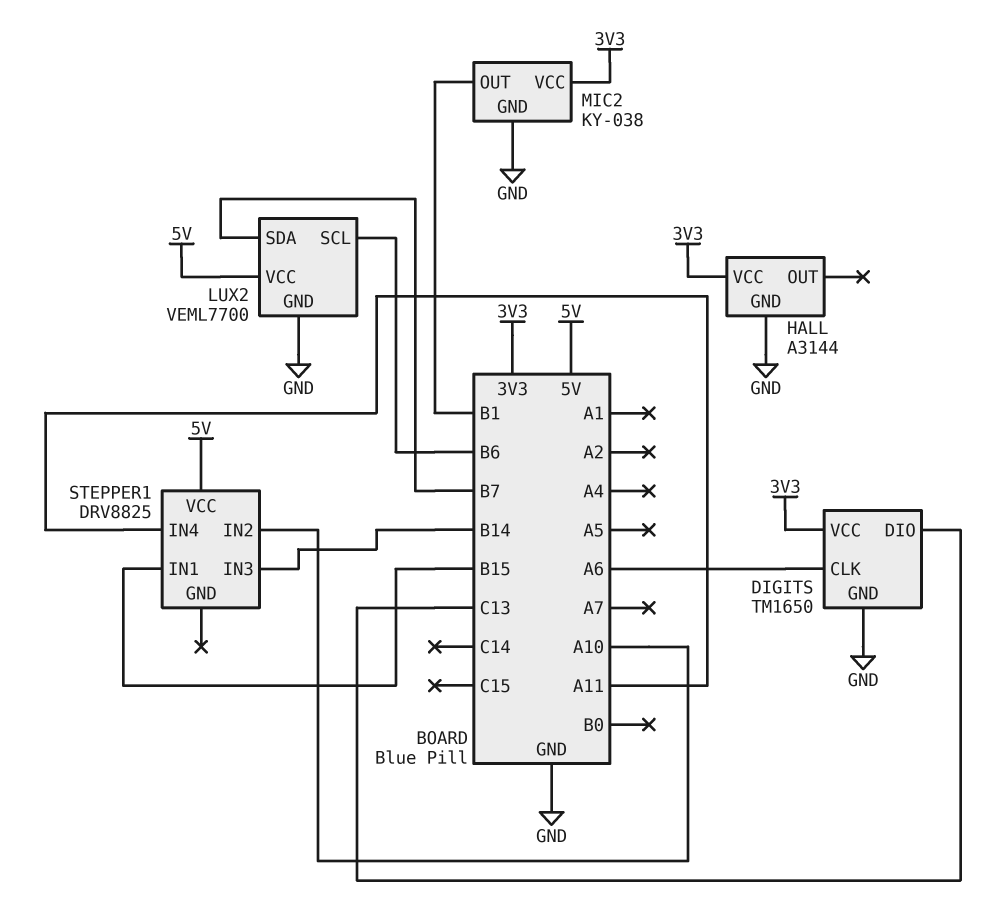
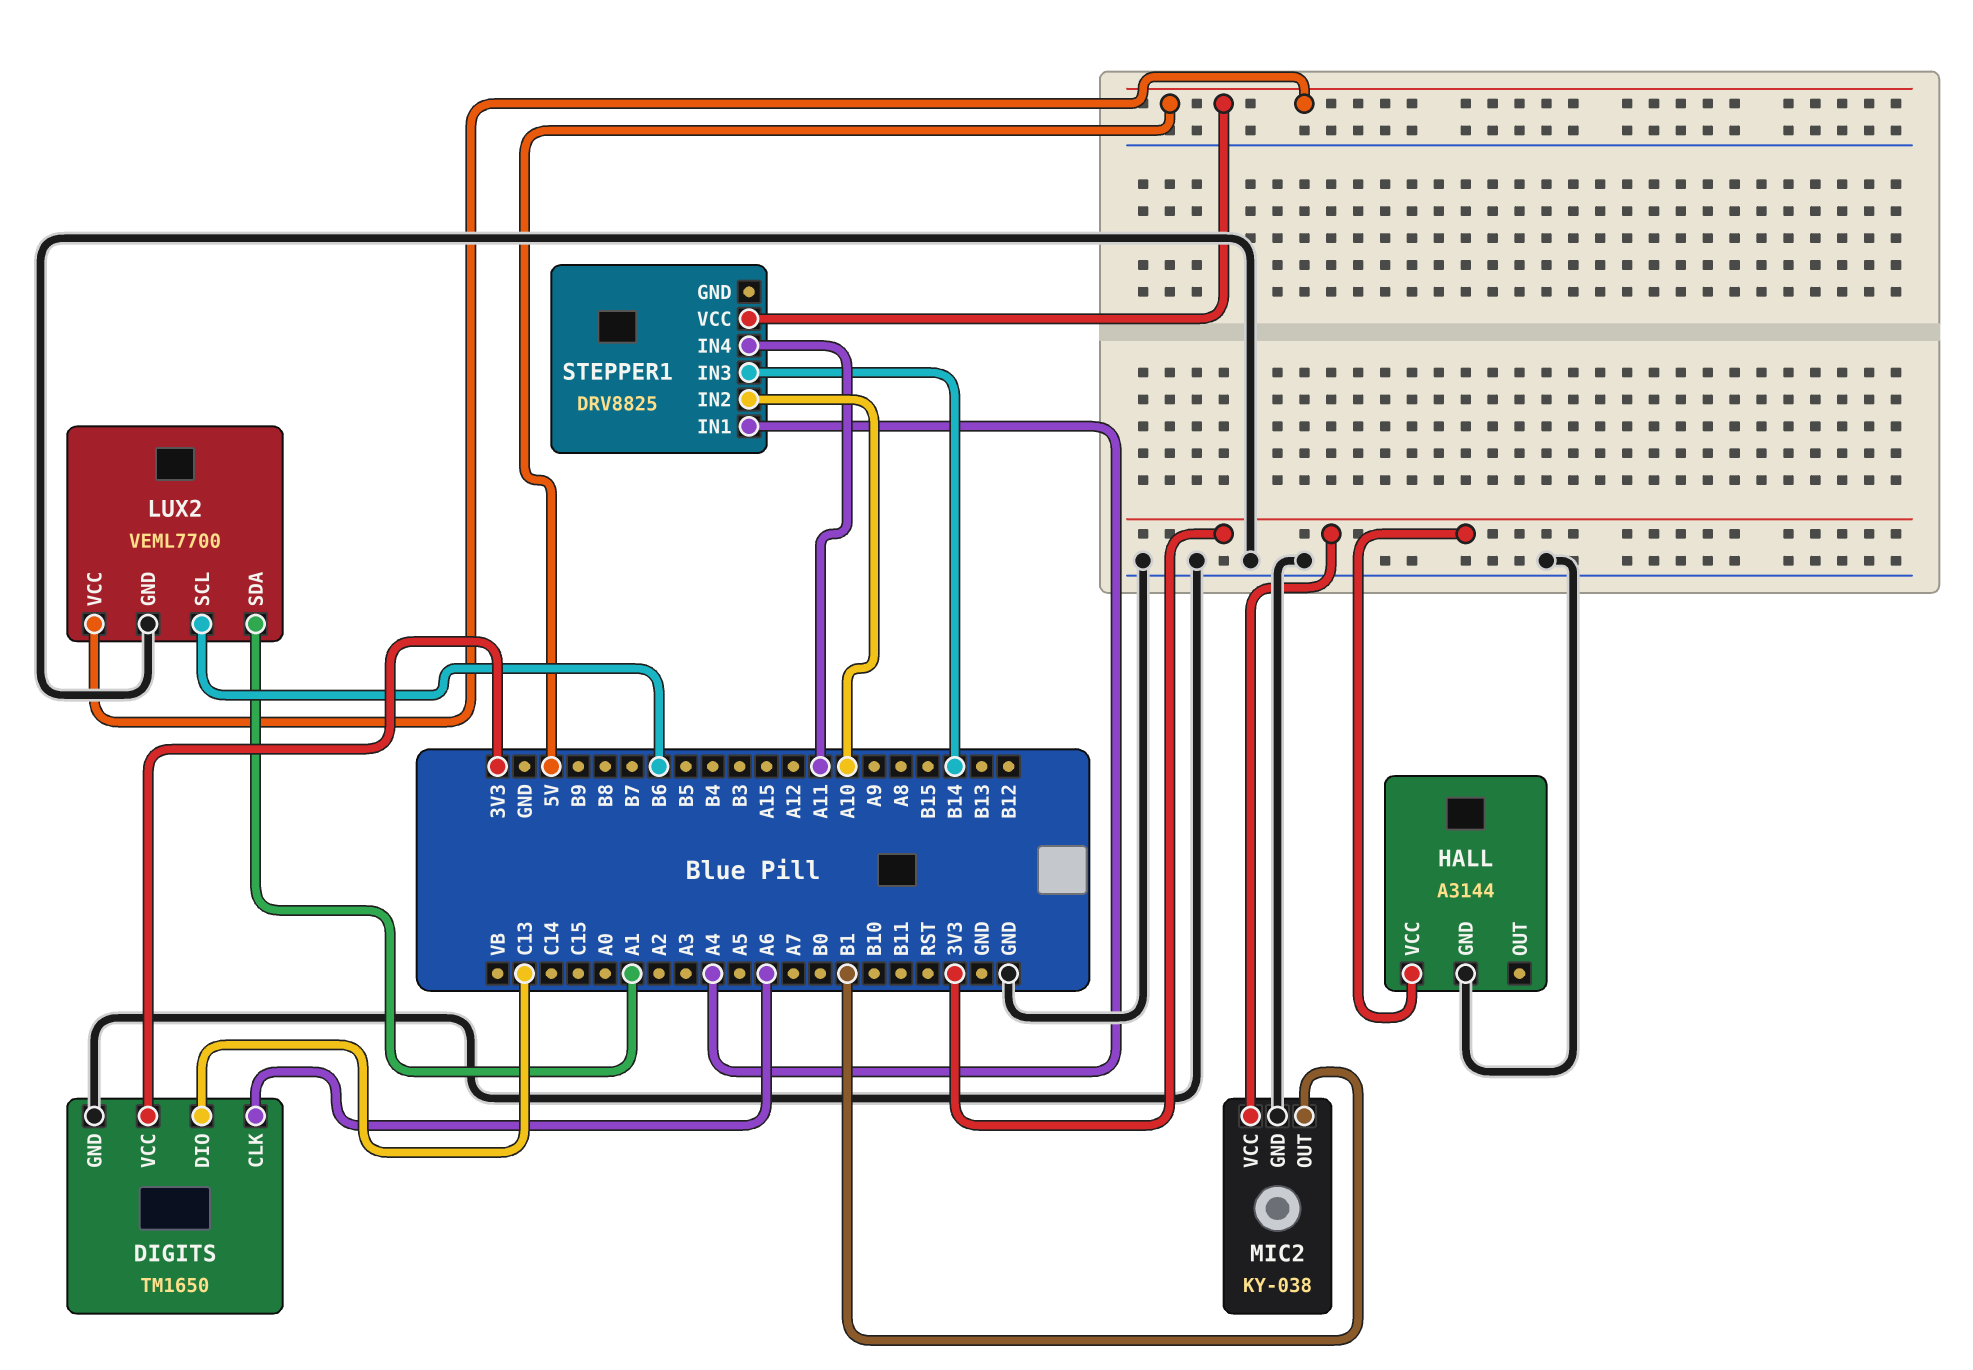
LUX2 pin SDA: B7 -> A1
STEPPER1 pin IN1: B15 -> A4

